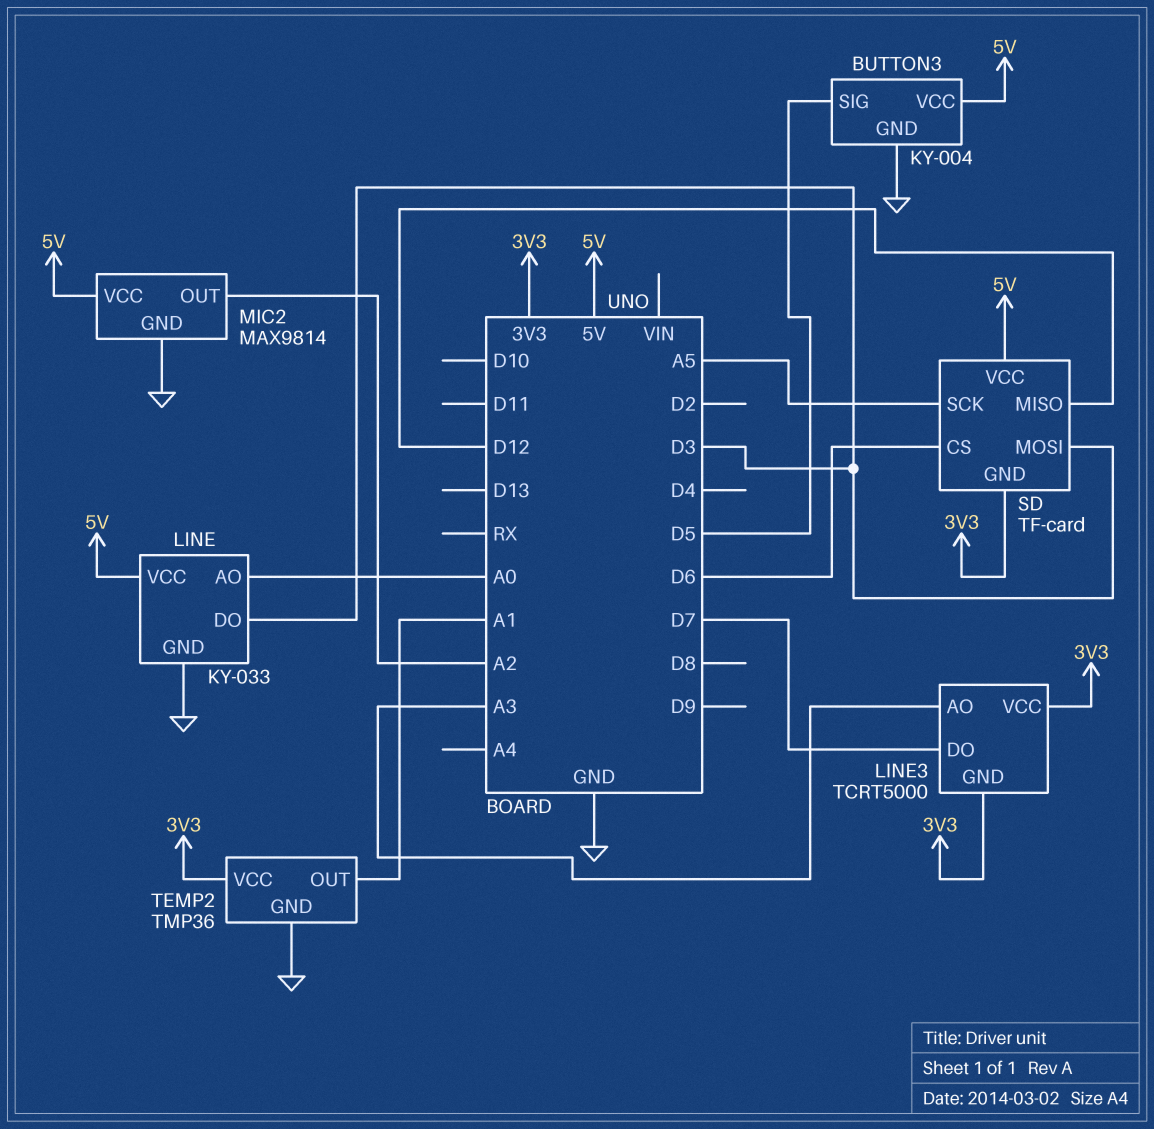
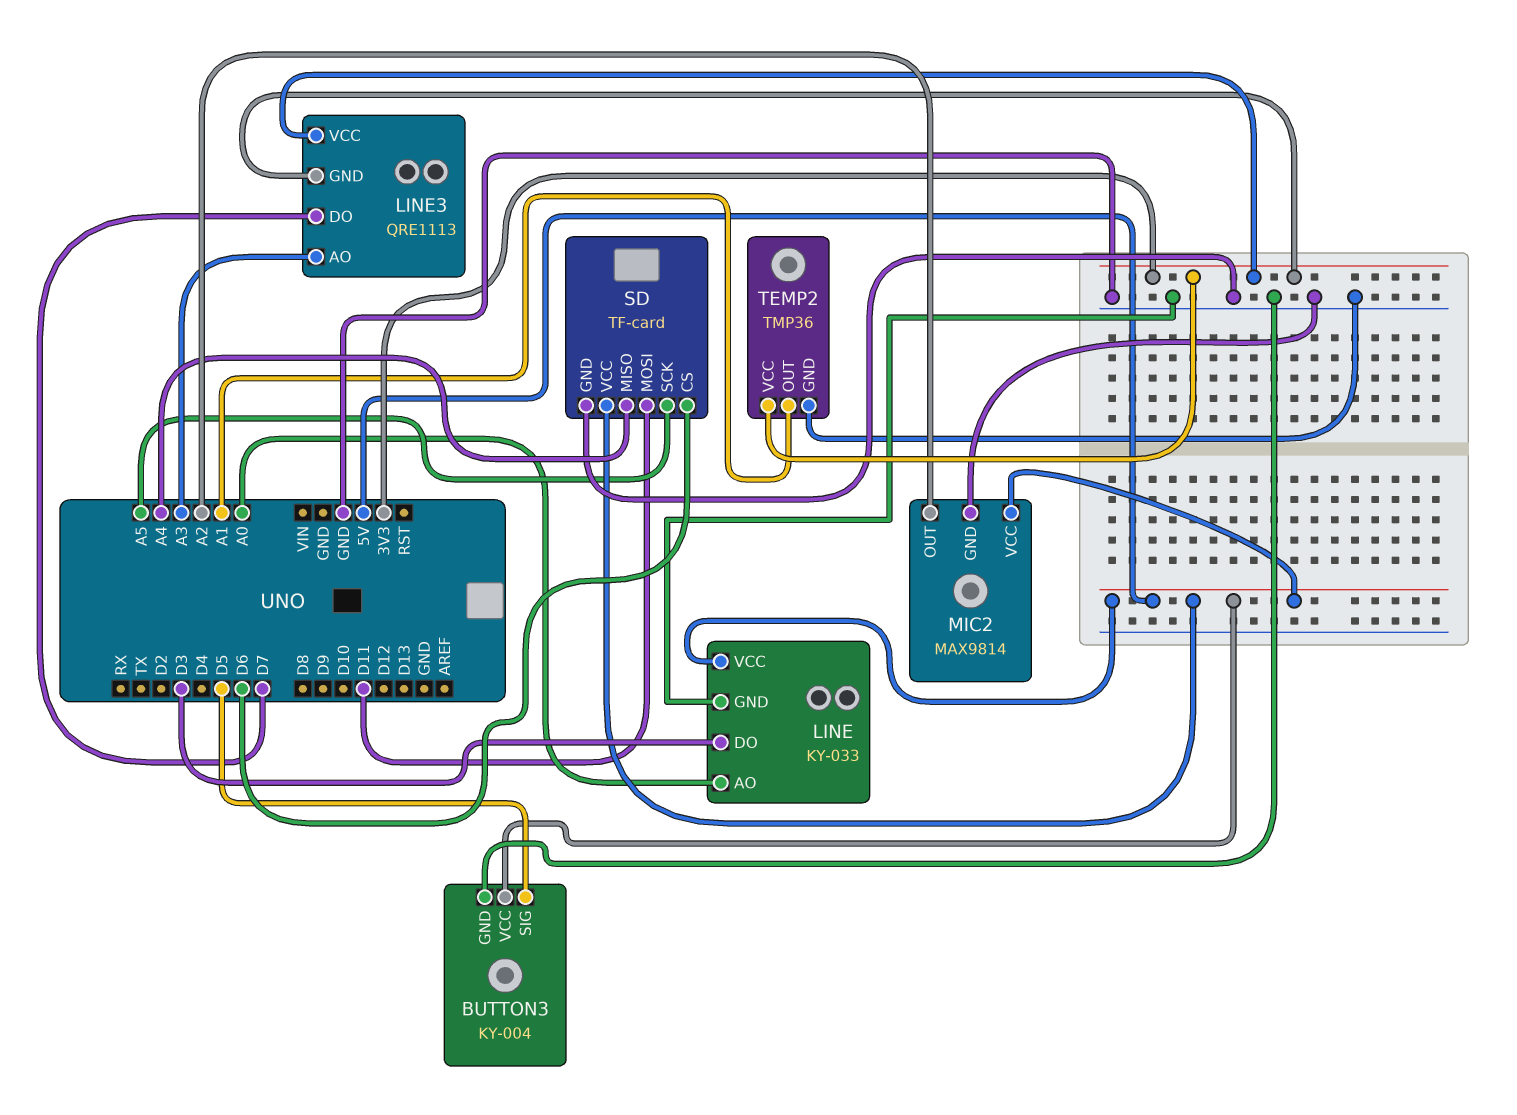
LINE3: TCRT5000 -> QRE1113
SD pin GND: 3V3 -> GND
SD pin MISO: D12 -> A4
SD pin MOSI: D3 -> D11

